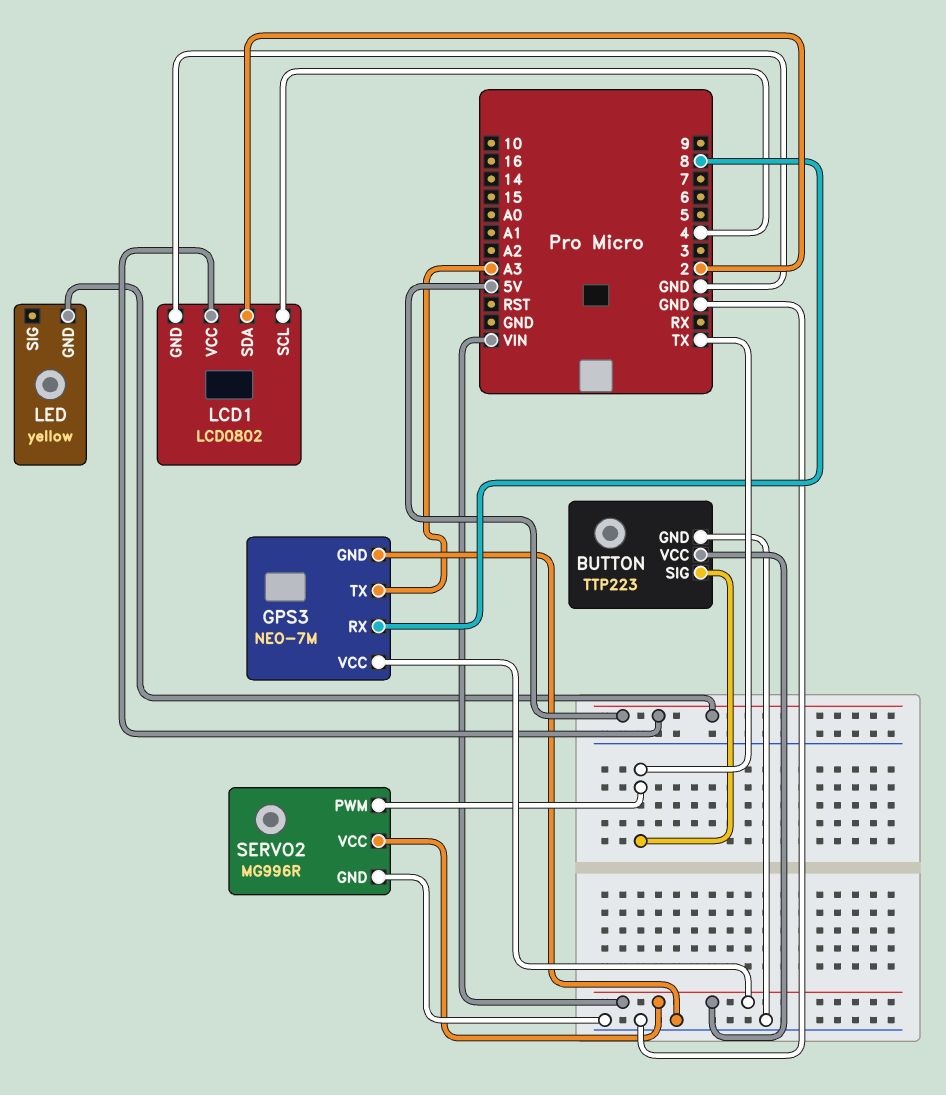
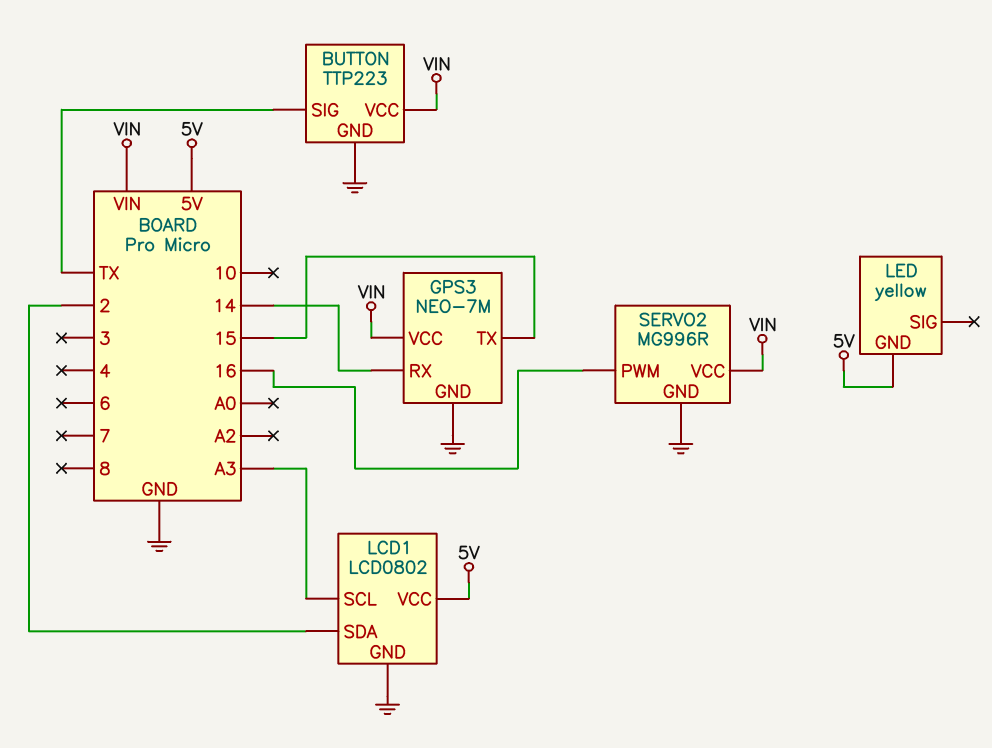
GPS3 pin RX: 8 -> 14
GPS3 pin TX: A3 -> 15
LCD1 pin SCL: 4 -> A3
SERVO2 pin PWM: TX -> 16

